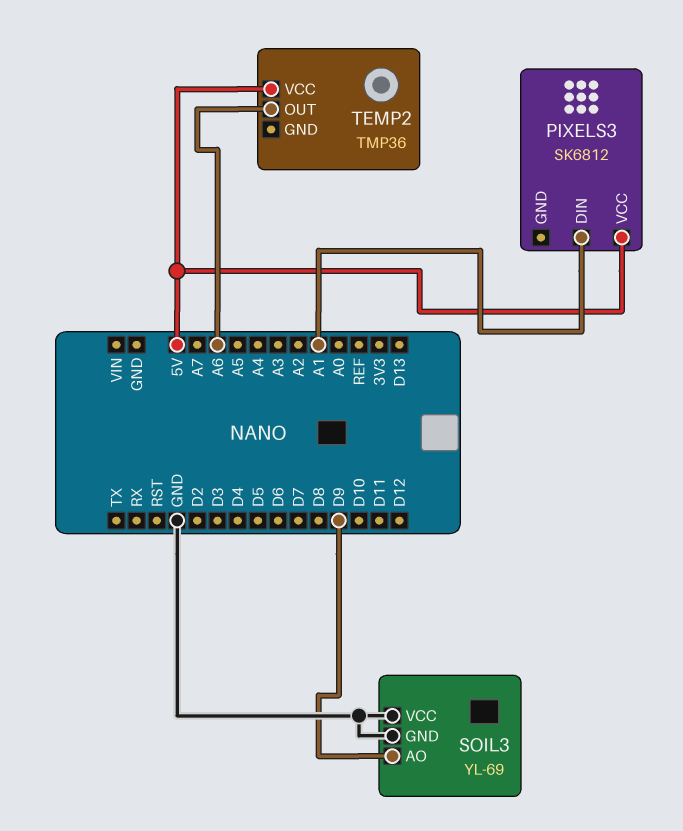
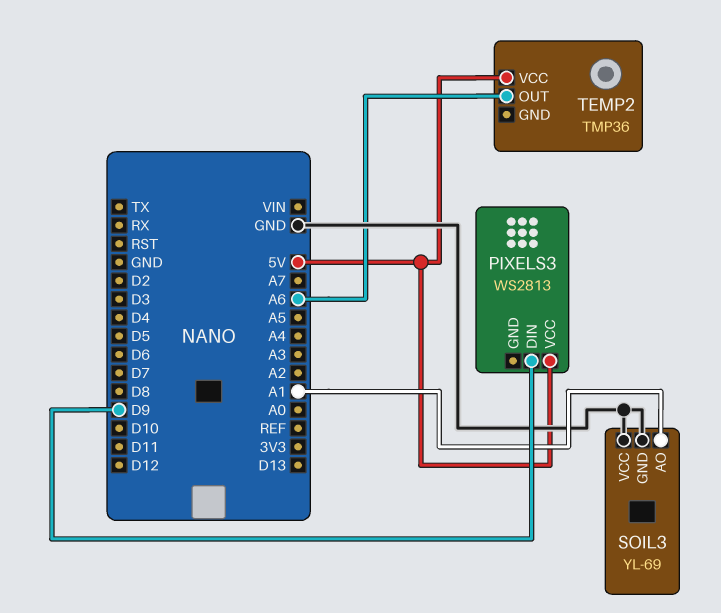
PIXELS3: SK6812 -> WS2813
PIXELS3 pin DIN: A1 -> D9
SOIL3 pin AO: D9 -> A1

